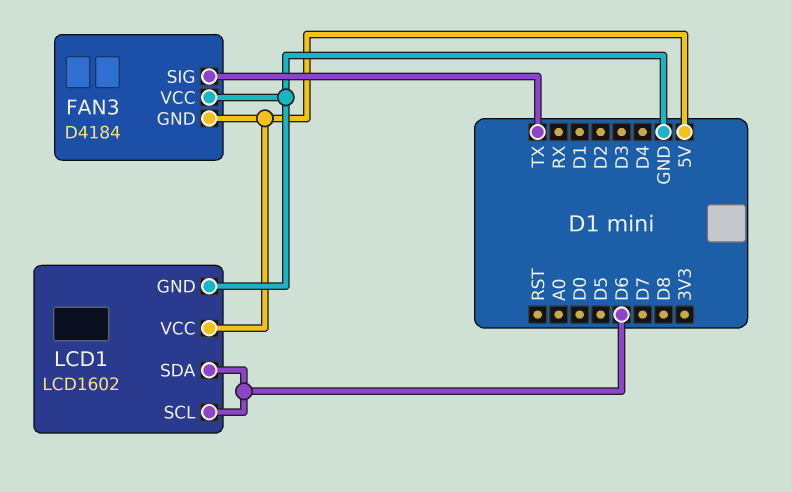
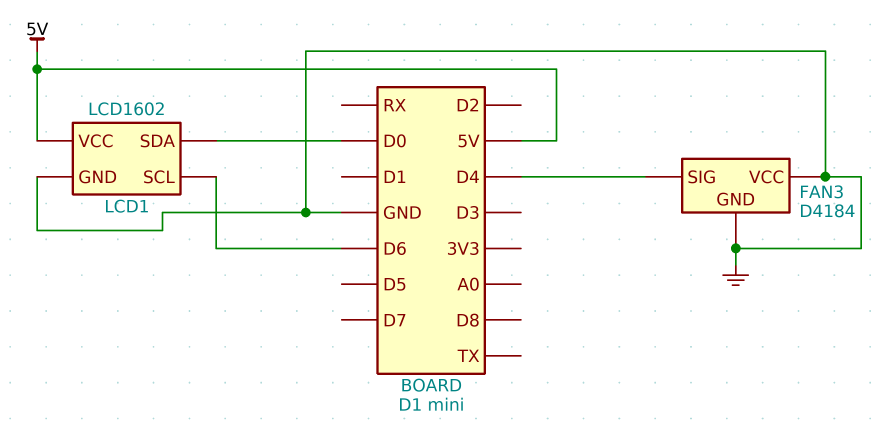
FAN3 pin GND: 5V -> GND
FAN3 pin SIG: TX -> D4
LCD1 pin SDA: D6 -> D0

